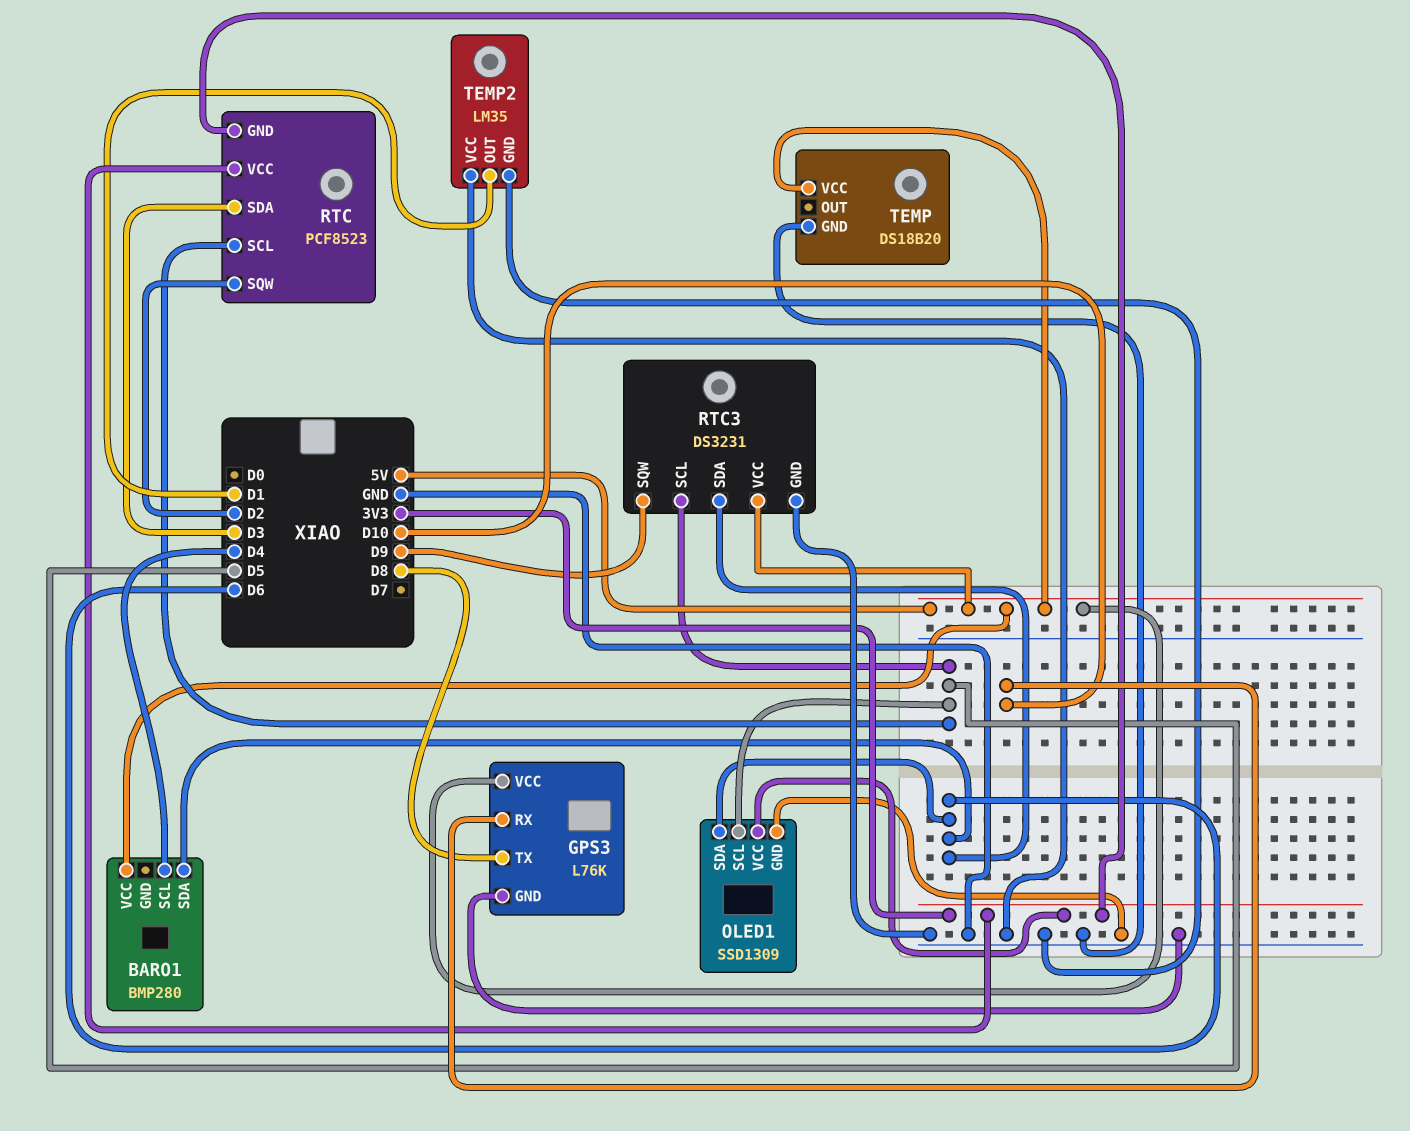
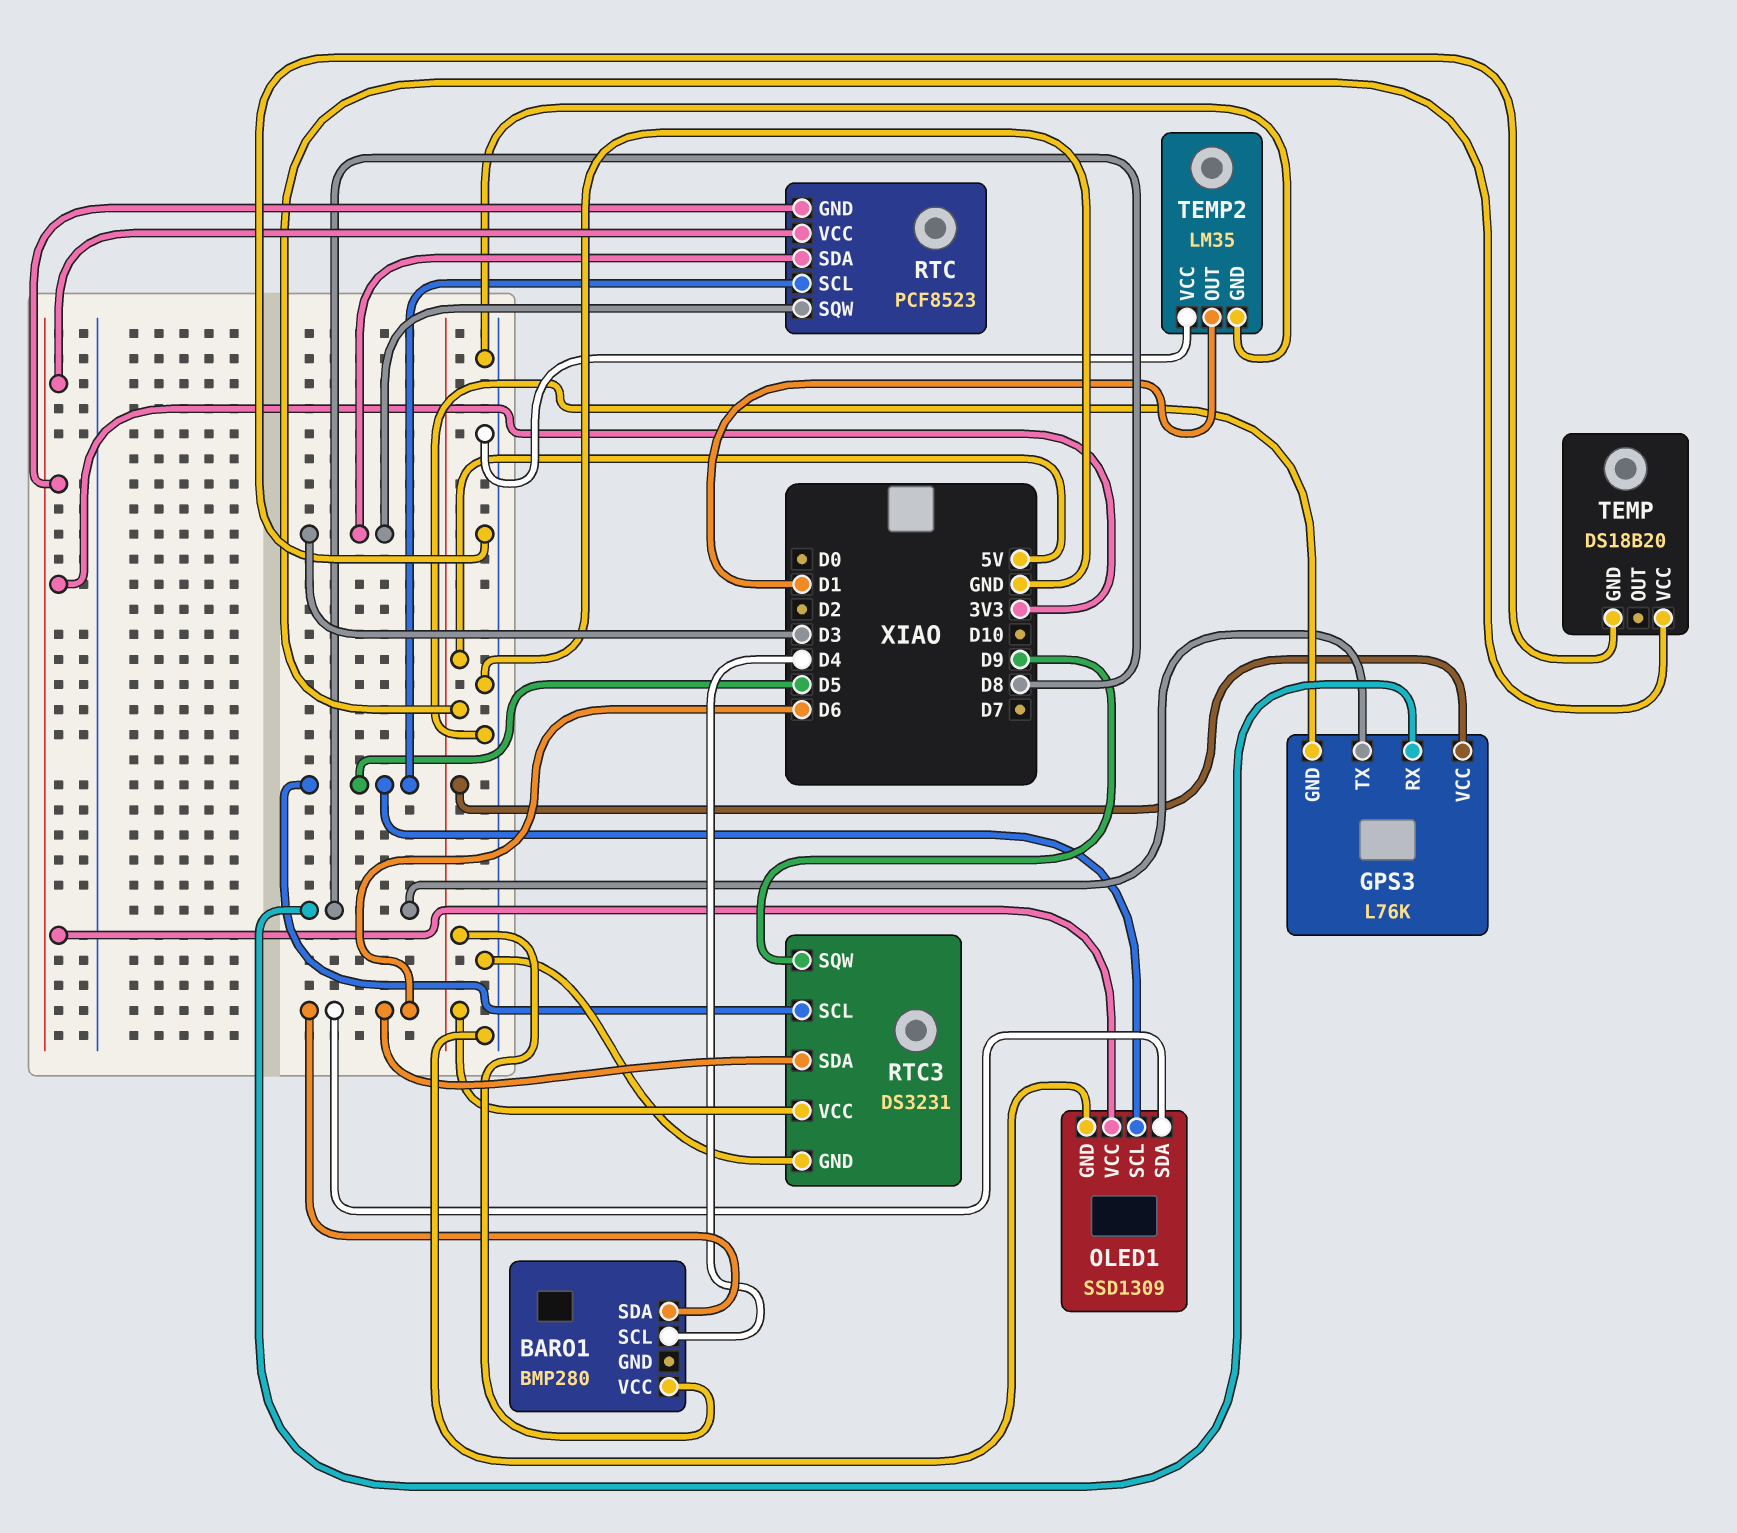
GPS3 pin RX: D10 -> D8
RTC pin SQW: D2 -> D3

